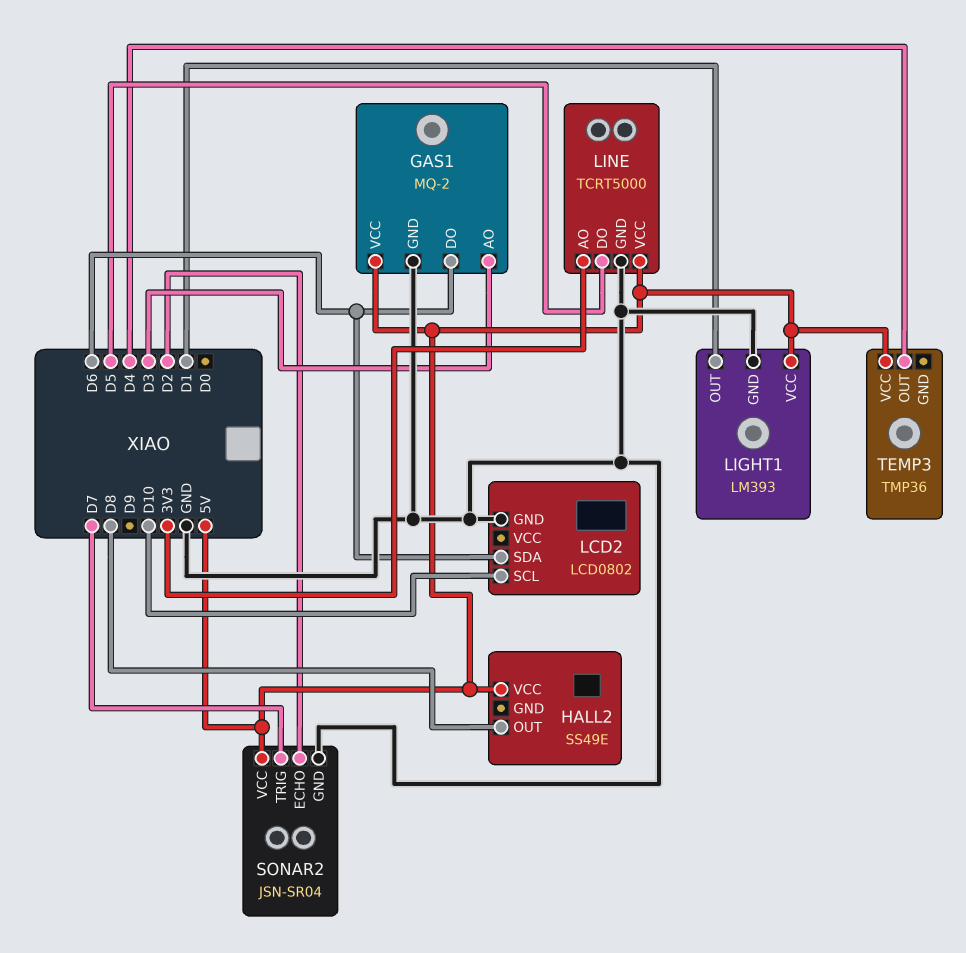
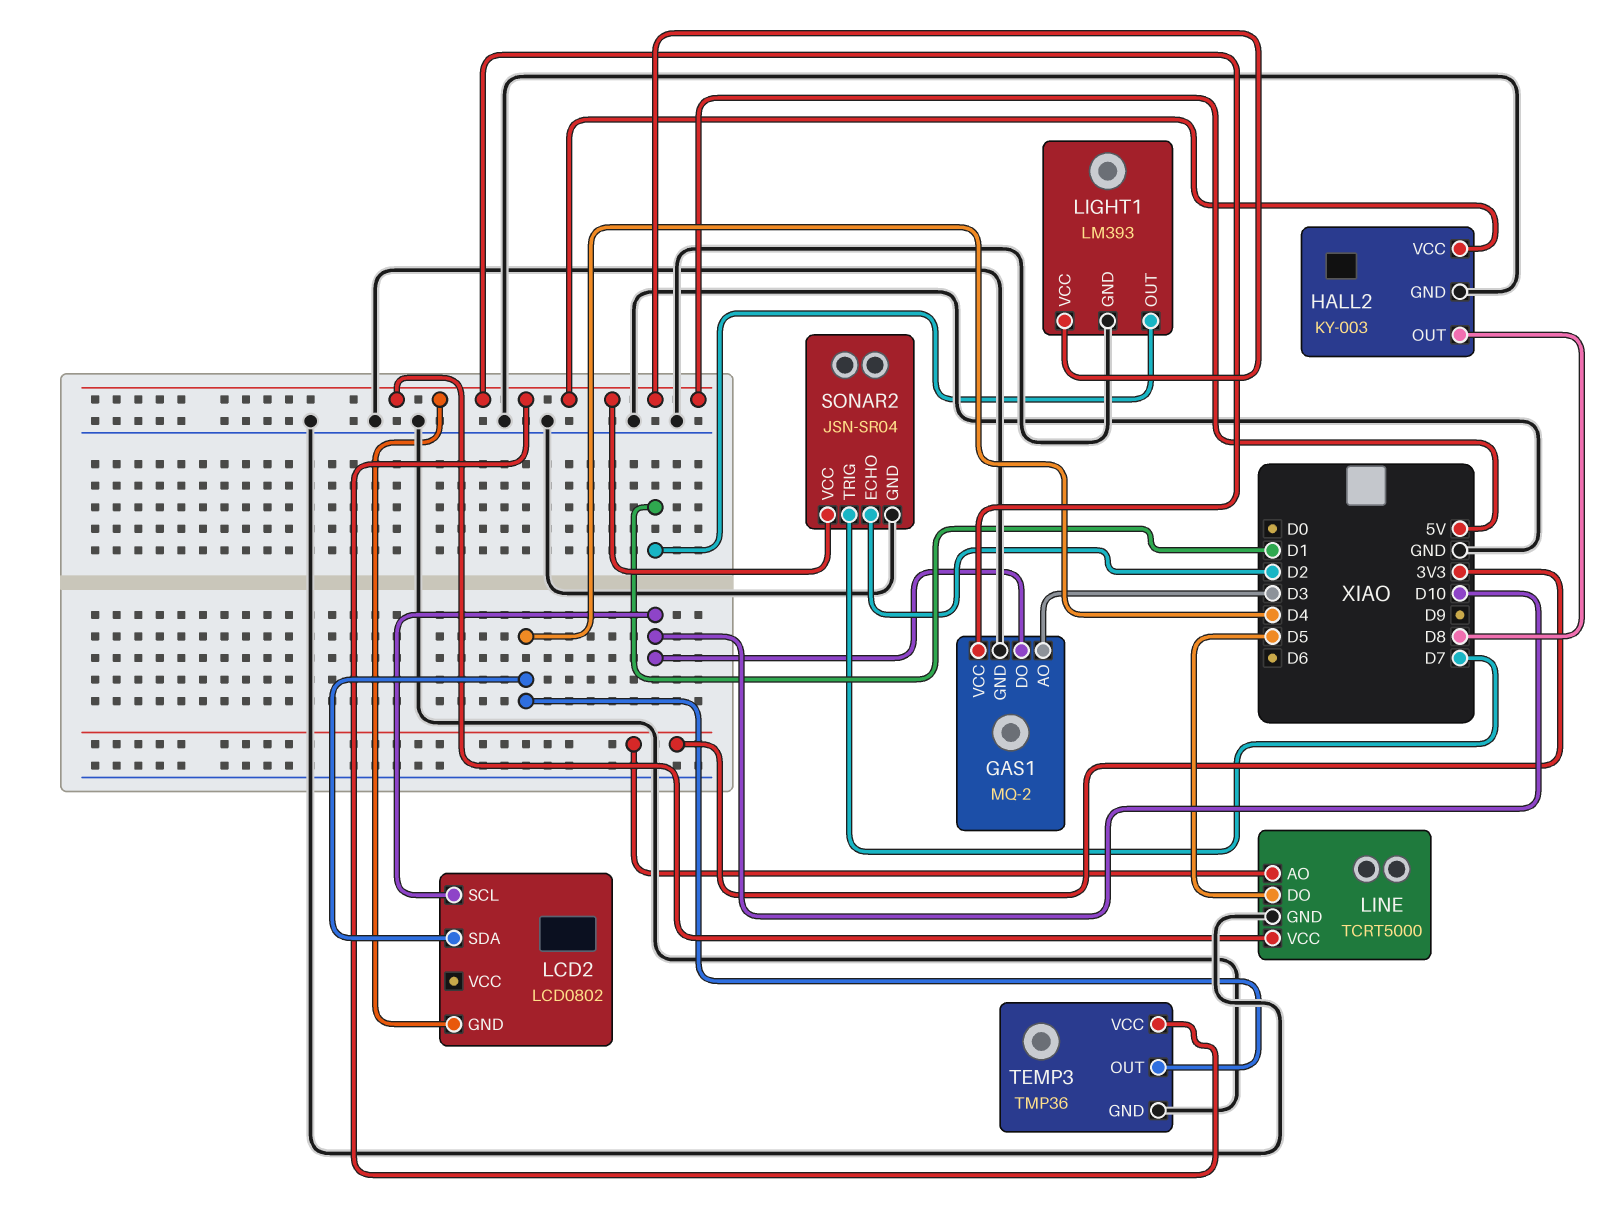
GAS1 pin DO: D6 -> D10
HALL2: SS49E -> KY-003
HALL2 pin GND: none -> GND
LCD2 pin GND: GND -> 5V
LCD2 pin SDA: D6 -> D4
TEMP3 pin GND: none -> GND

